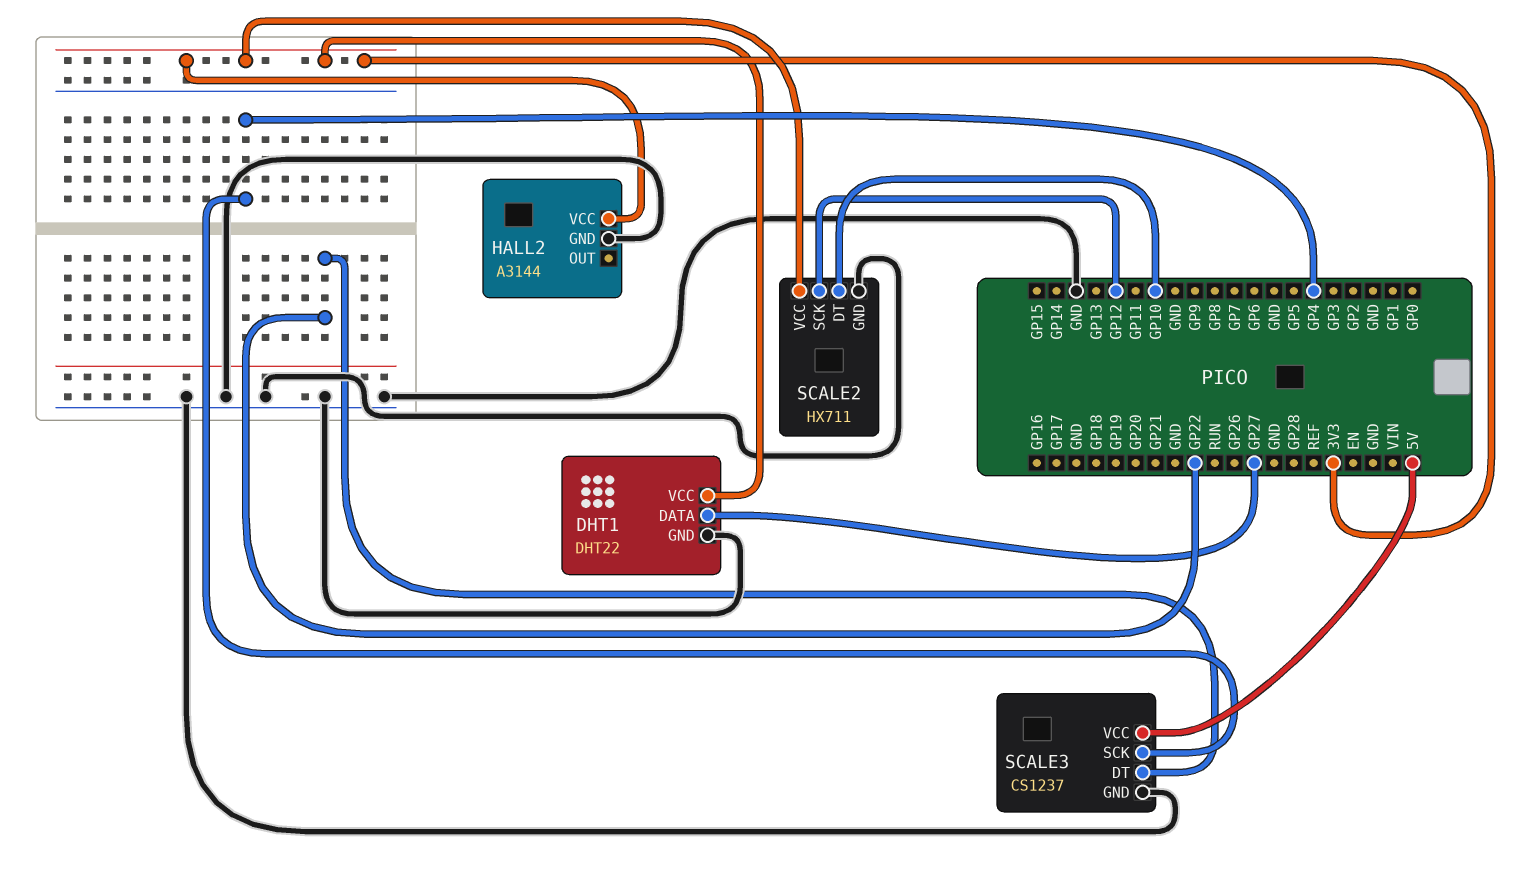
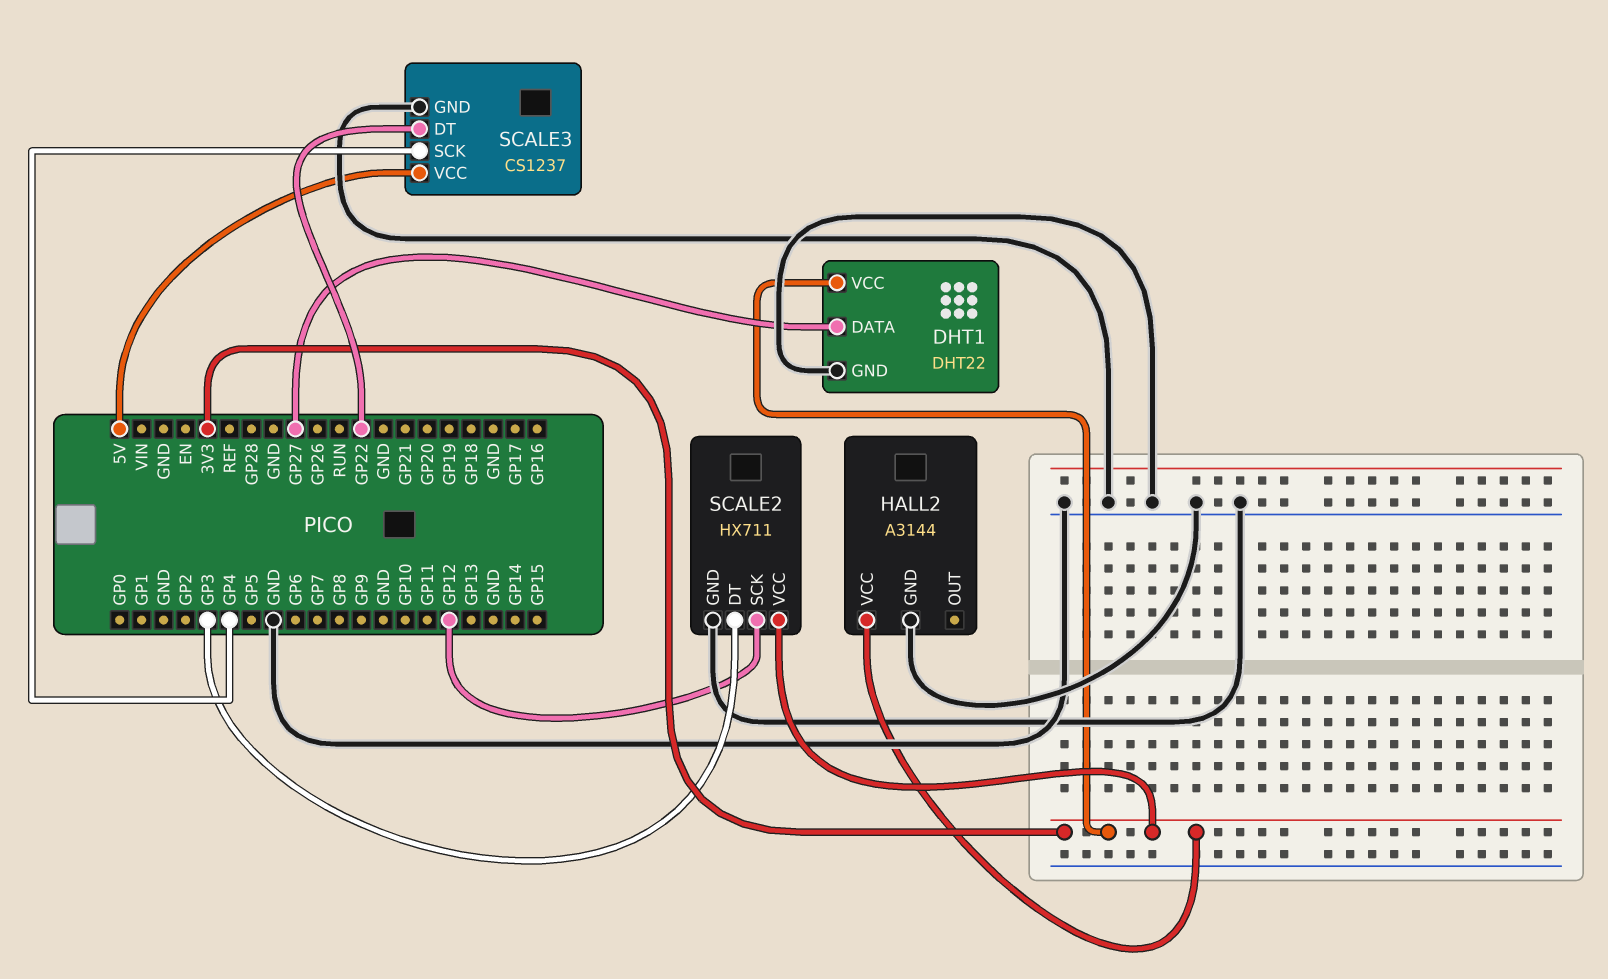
SCALE2 pin DT: GP10 -> GP3

